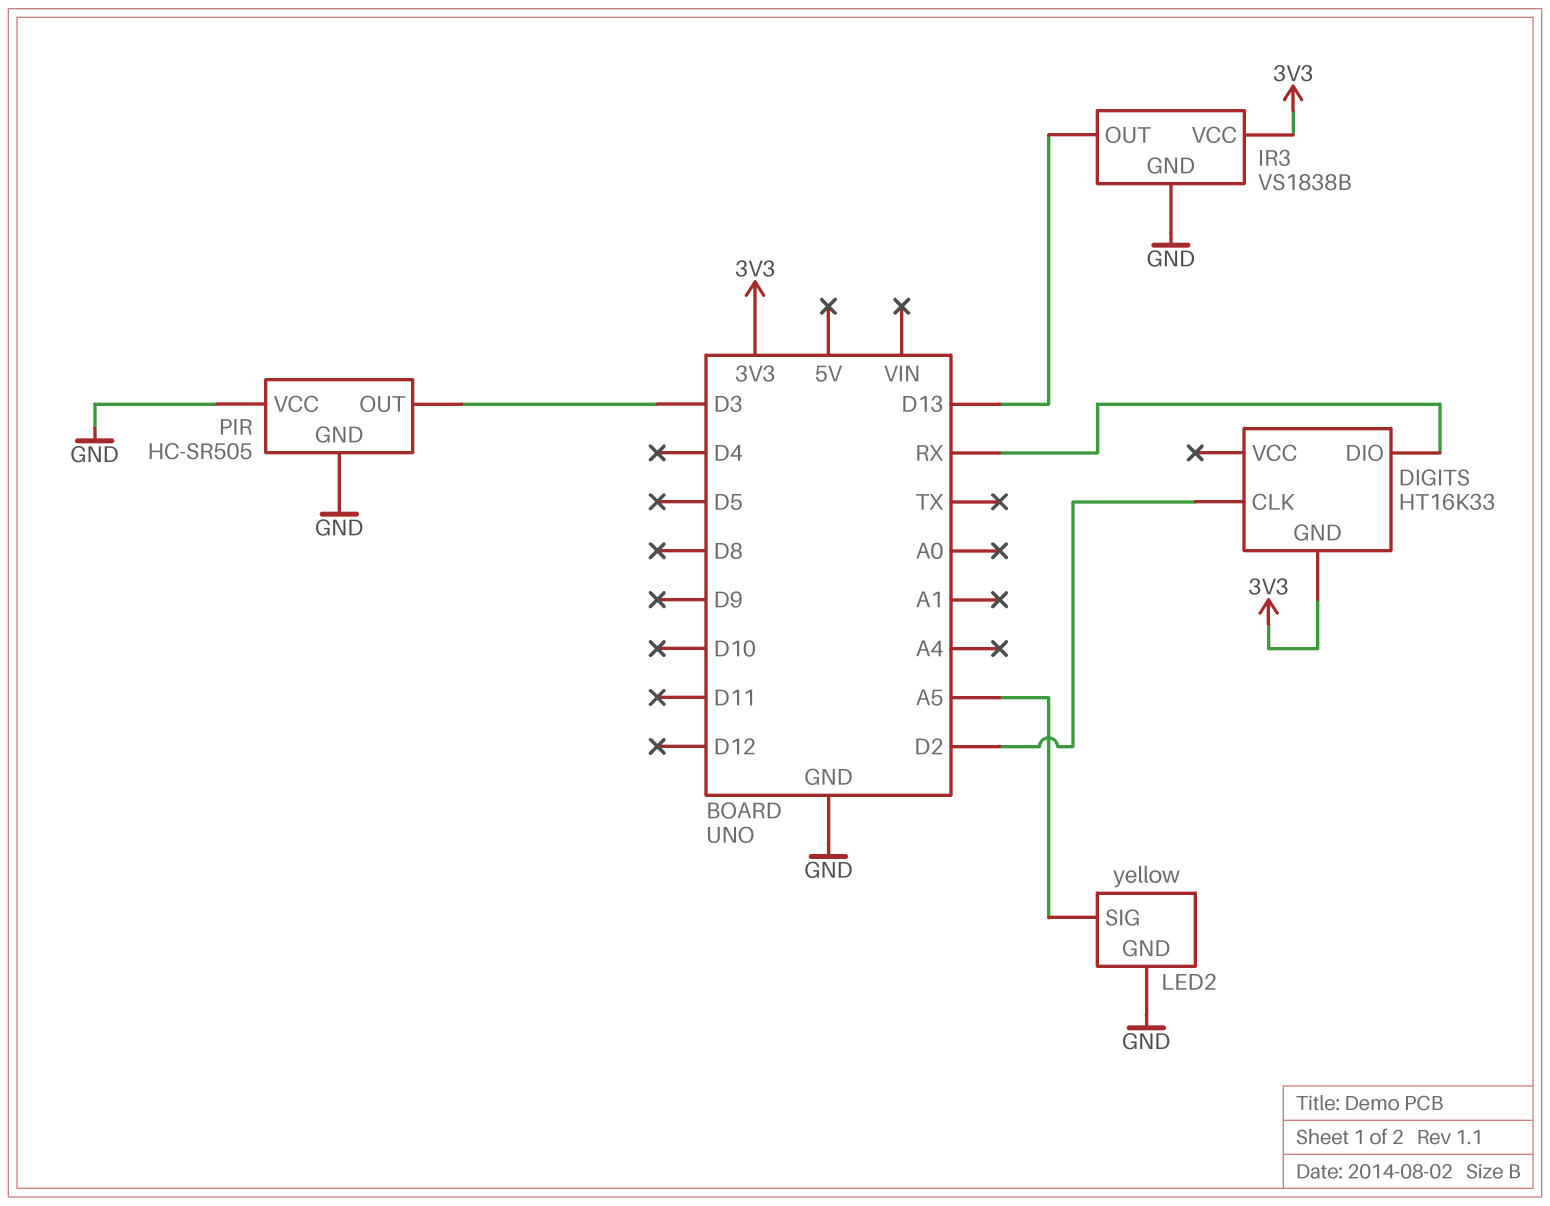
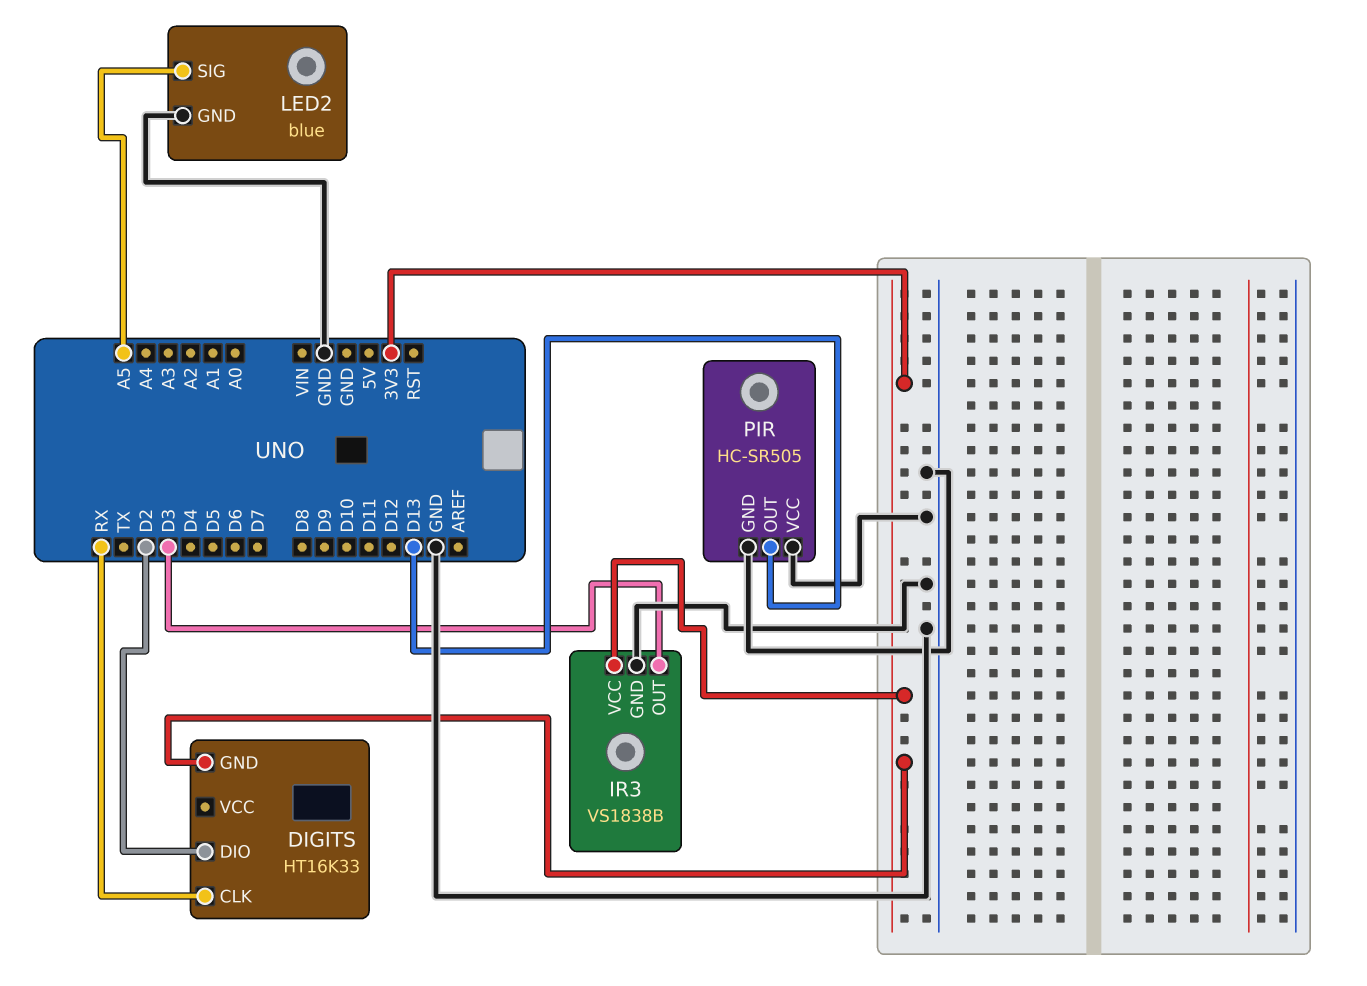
DIGITS pin CLK: D2 -> RX
DIGITS pin DIO: RX -> D2
IR3 pin OUT: D13 -> D3
LED2: yellow -> blue
PIR pin OUT: D3 -> D13

